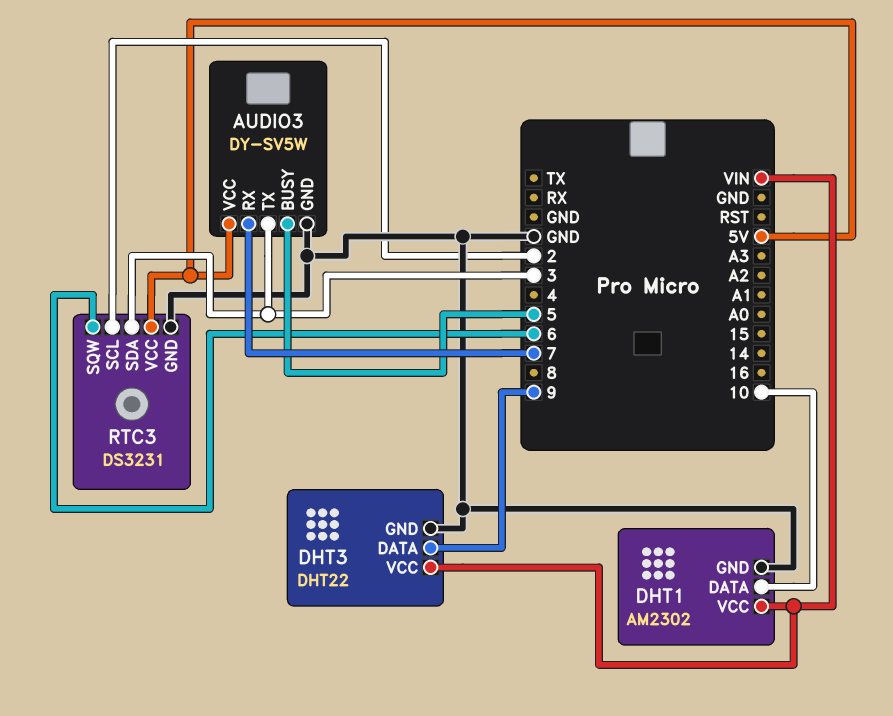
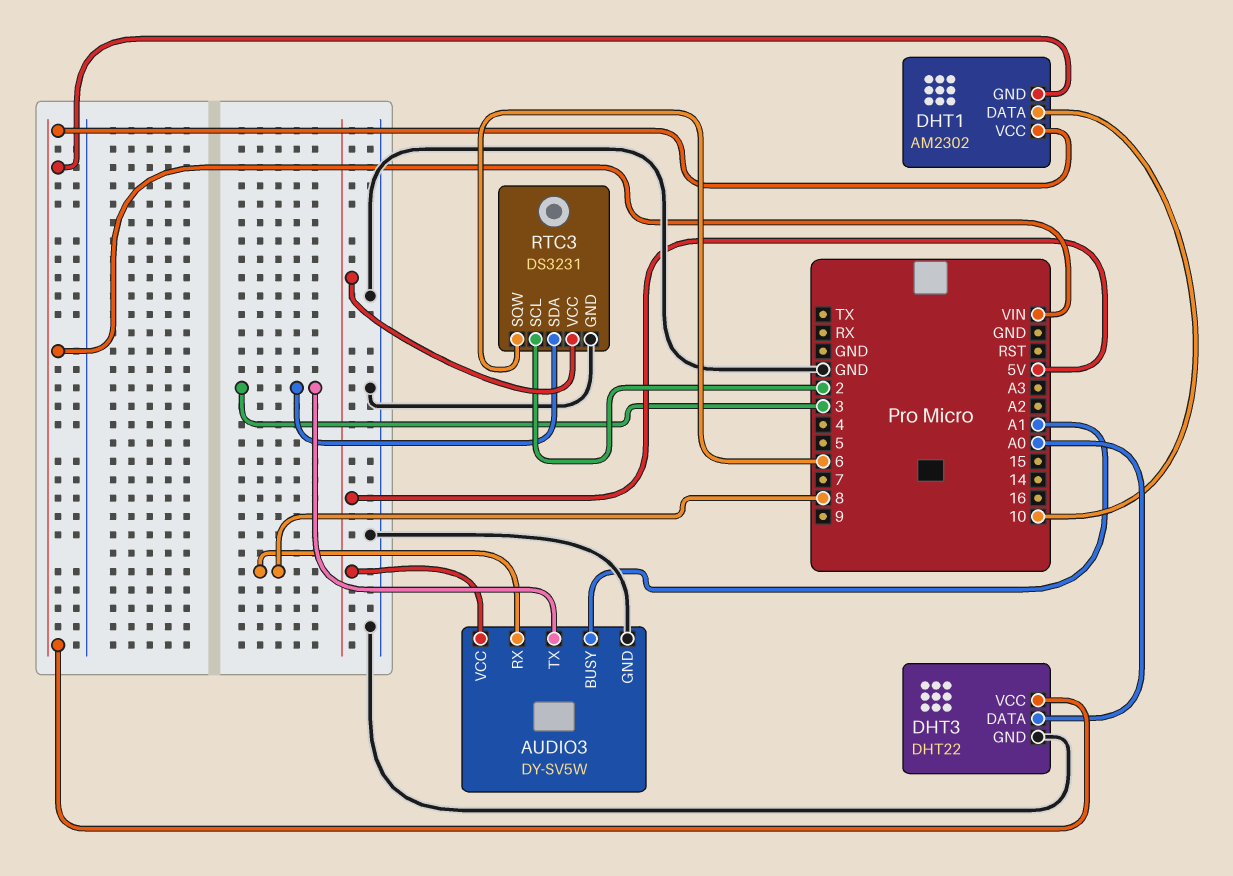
AUDIO3 pin BUSY: 5 -> A1
AUDIO3 pin RX: 7 -> 8
DHT1 pin GND: GND -> VIN
DHT3 pin DATA: 9 -> A0

